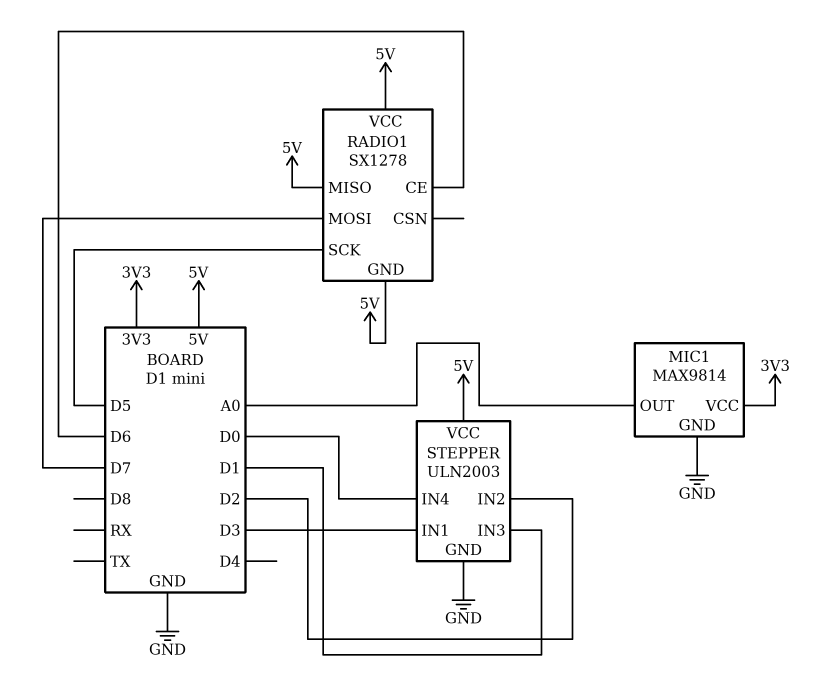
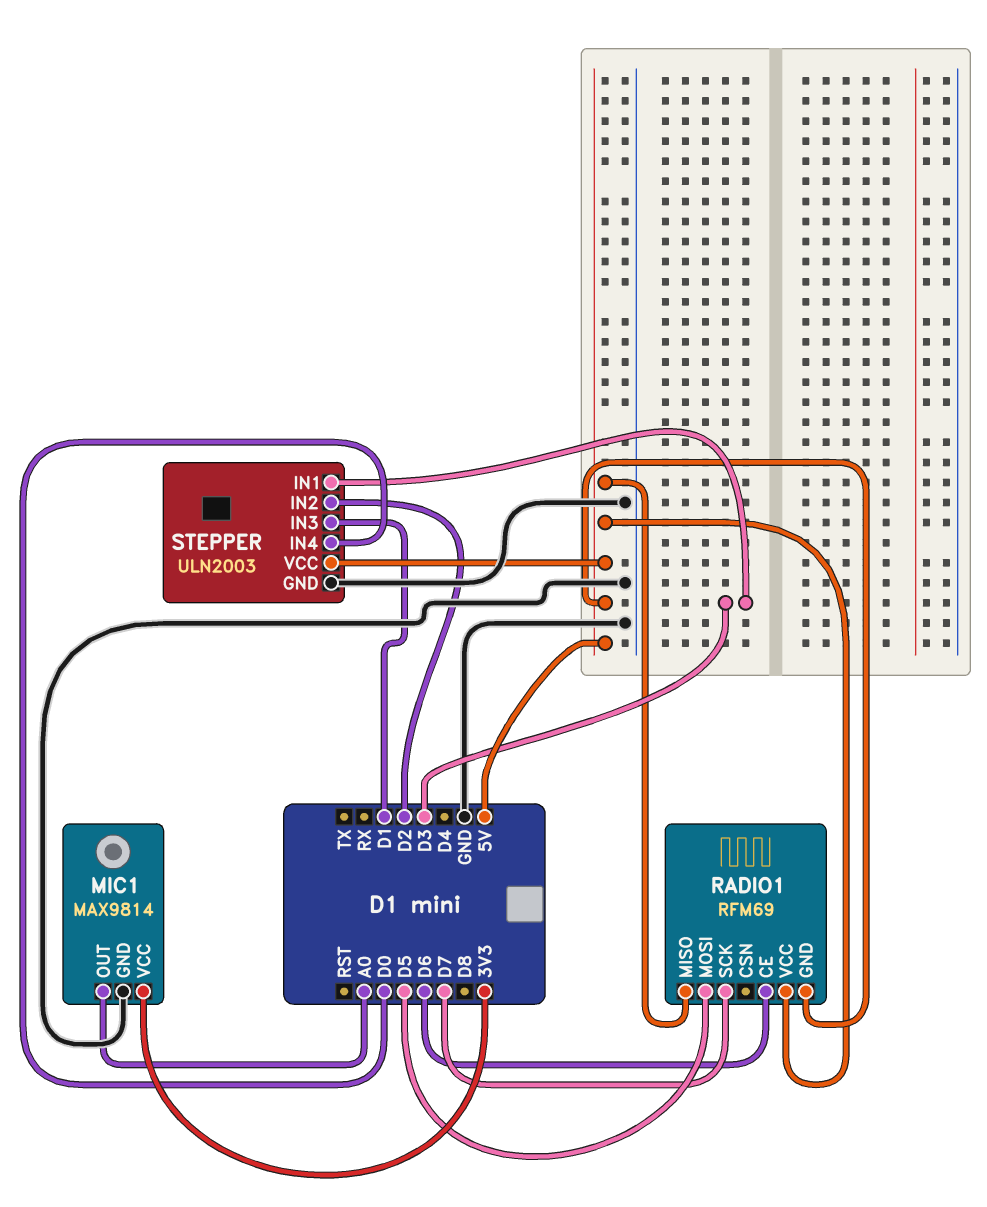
RADIO1: SX1278 -> RFM69
RADIO1 pin MOSI: D7 -> D5
RADIO1 pin SCK: D5 -> D7

